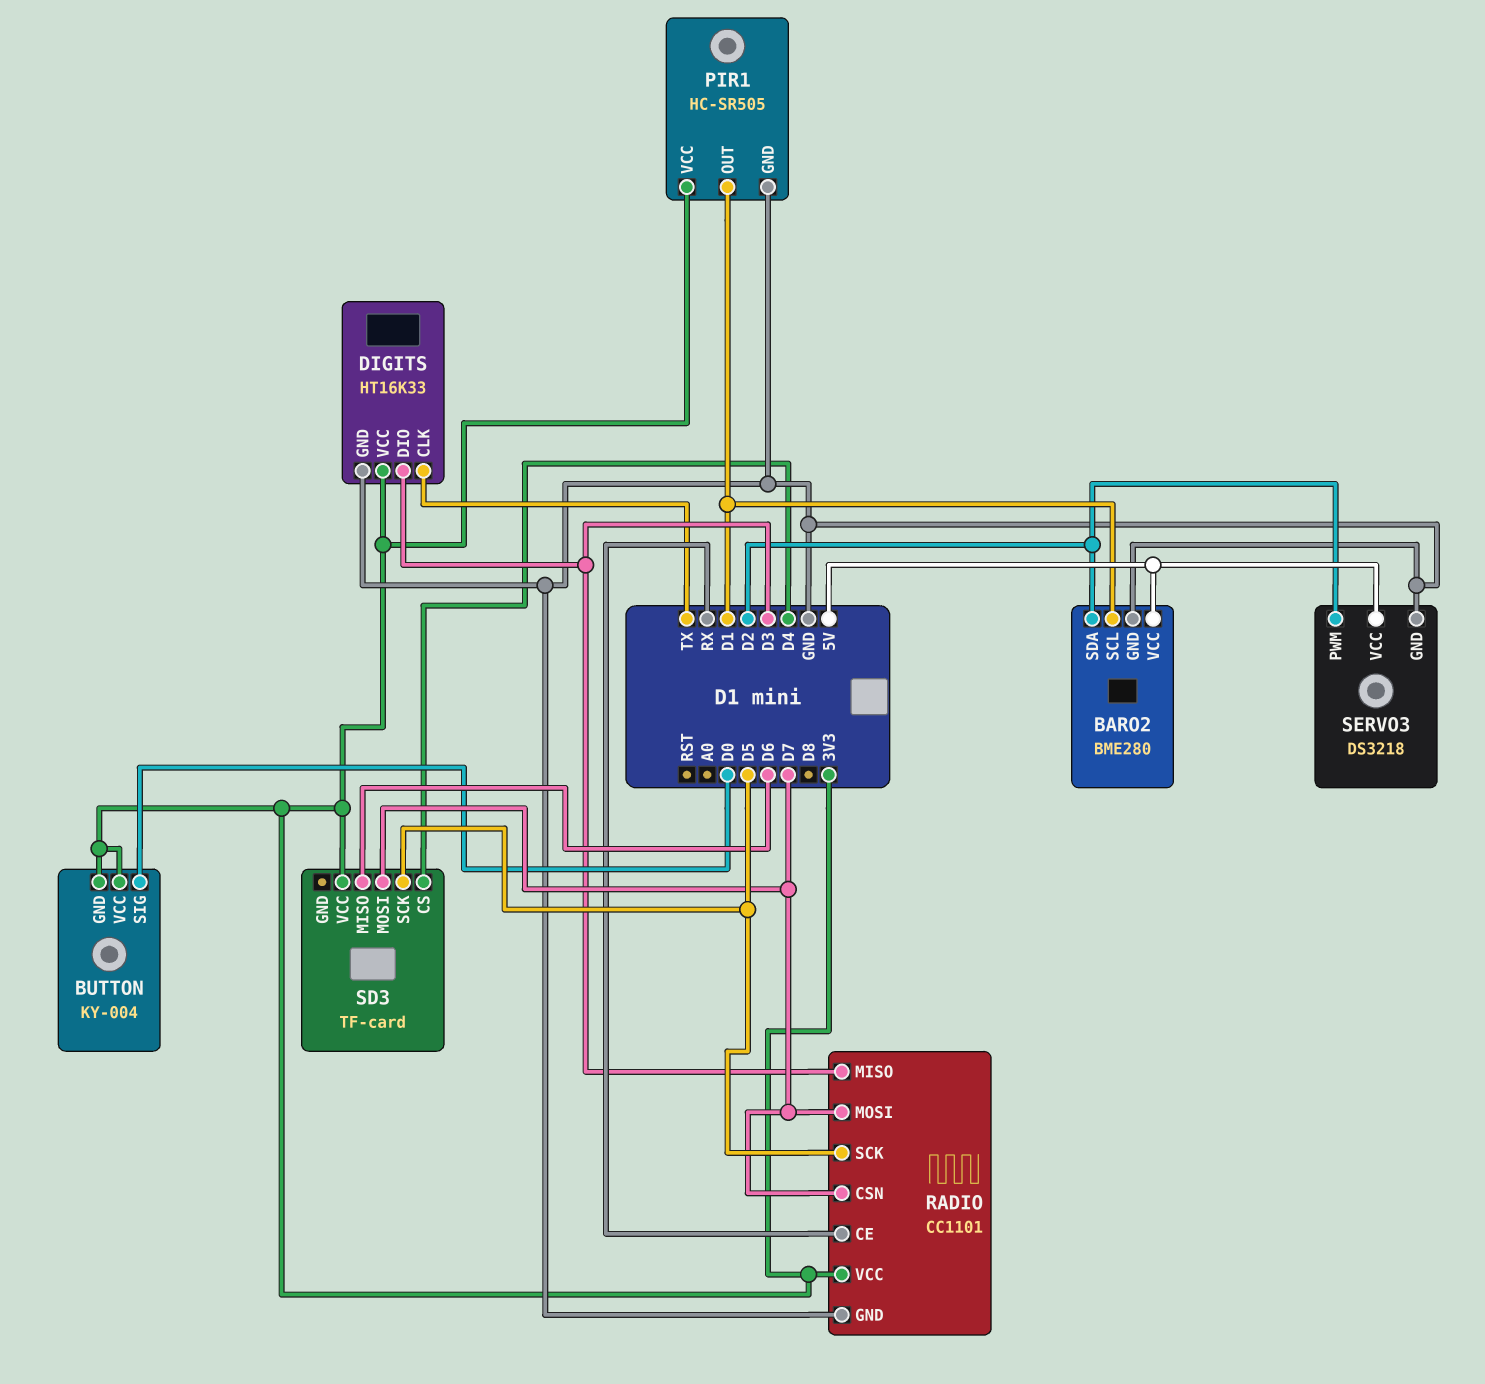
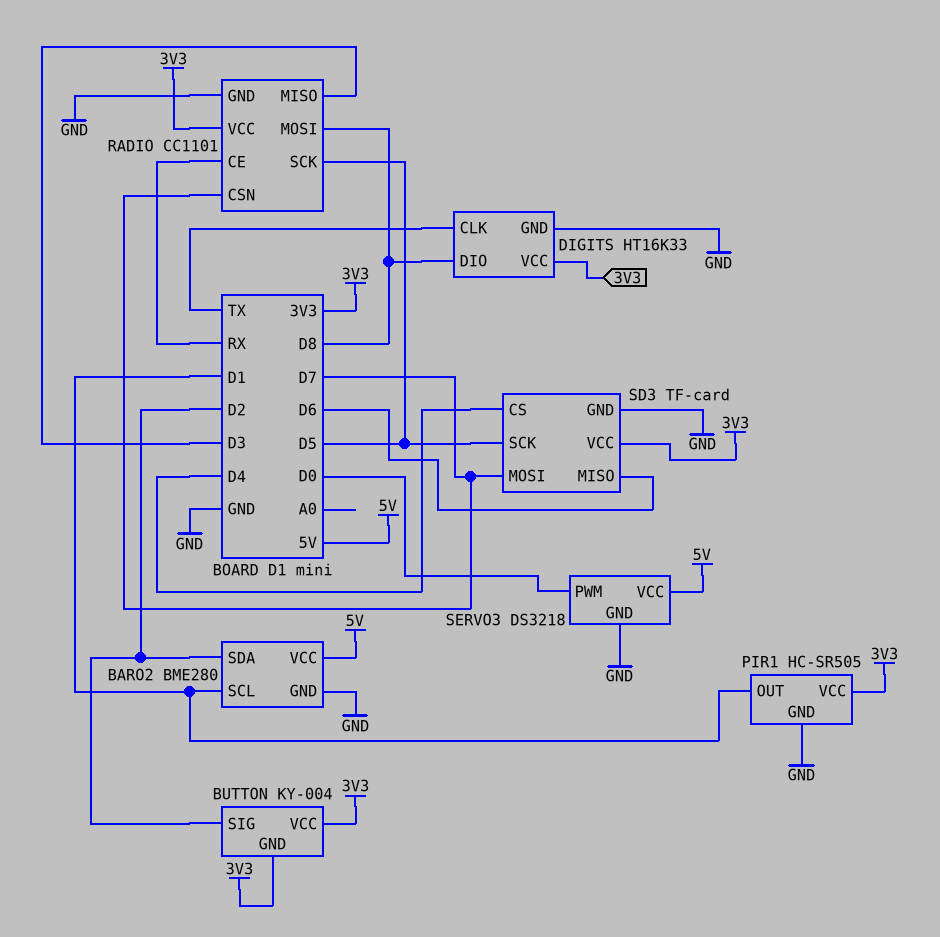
BUTTON pin SIG: D0 -> D2
DIGITS pin DIO: D3 -> D8
RADIO pin MOSI: D7 -> D8
SD3 pin GND: none -> GND
SERVO3 pin PWM: D2 -> D0

